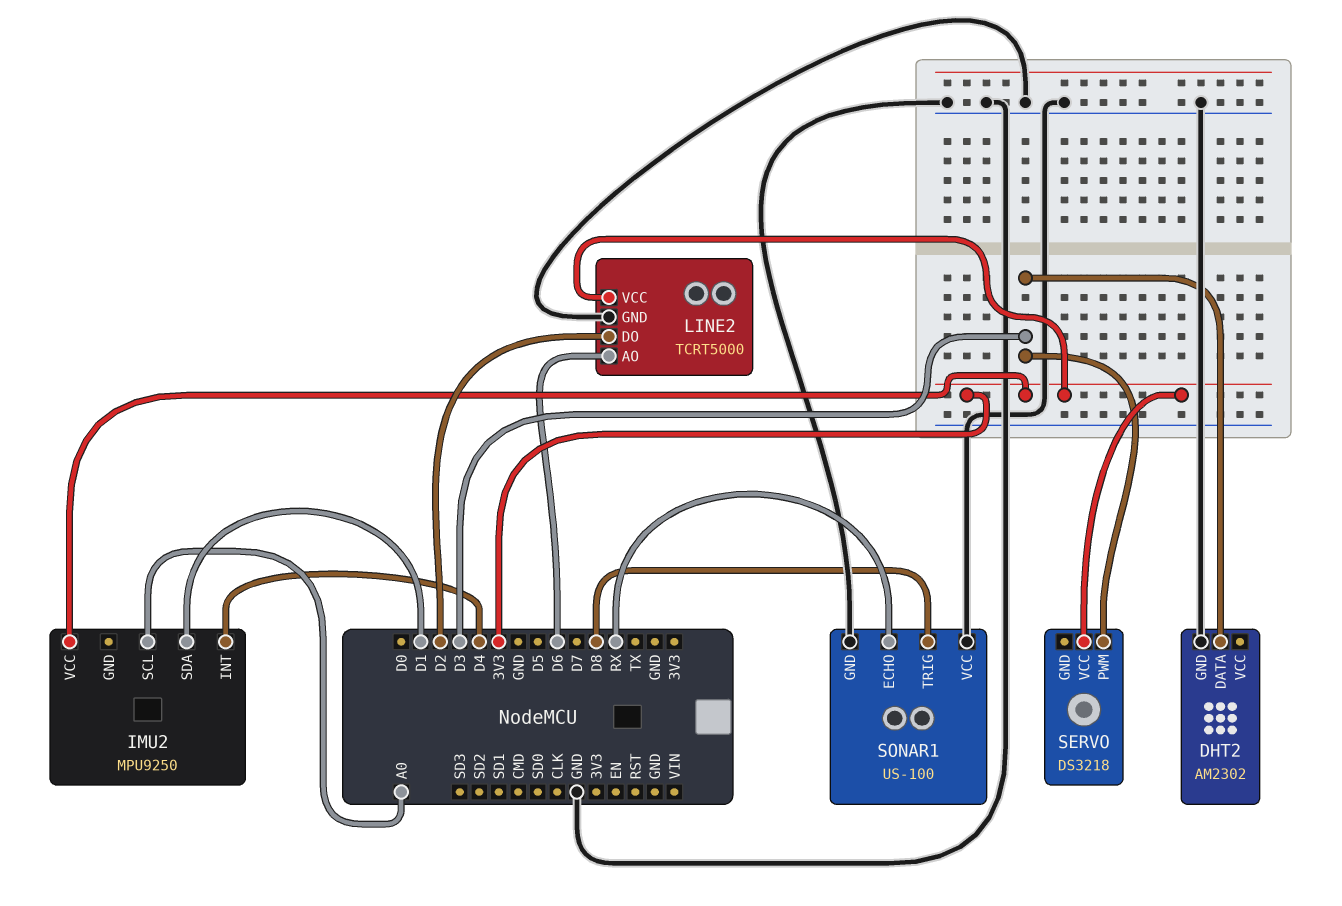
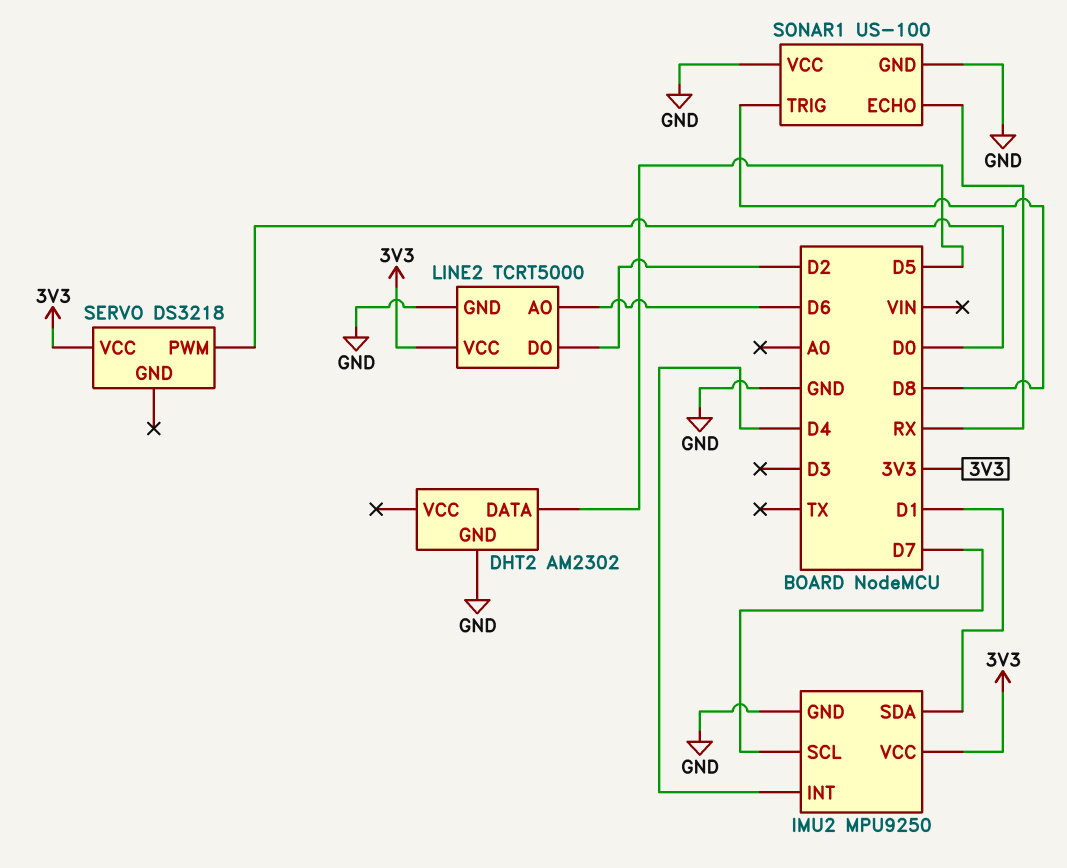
DHT2 pin DATA: D3 -> D5
IMU2 pin GND: none -> GND
IMU2 pin SCL: A0 -> D7
SERVO pin PWM: D3 -> D0

